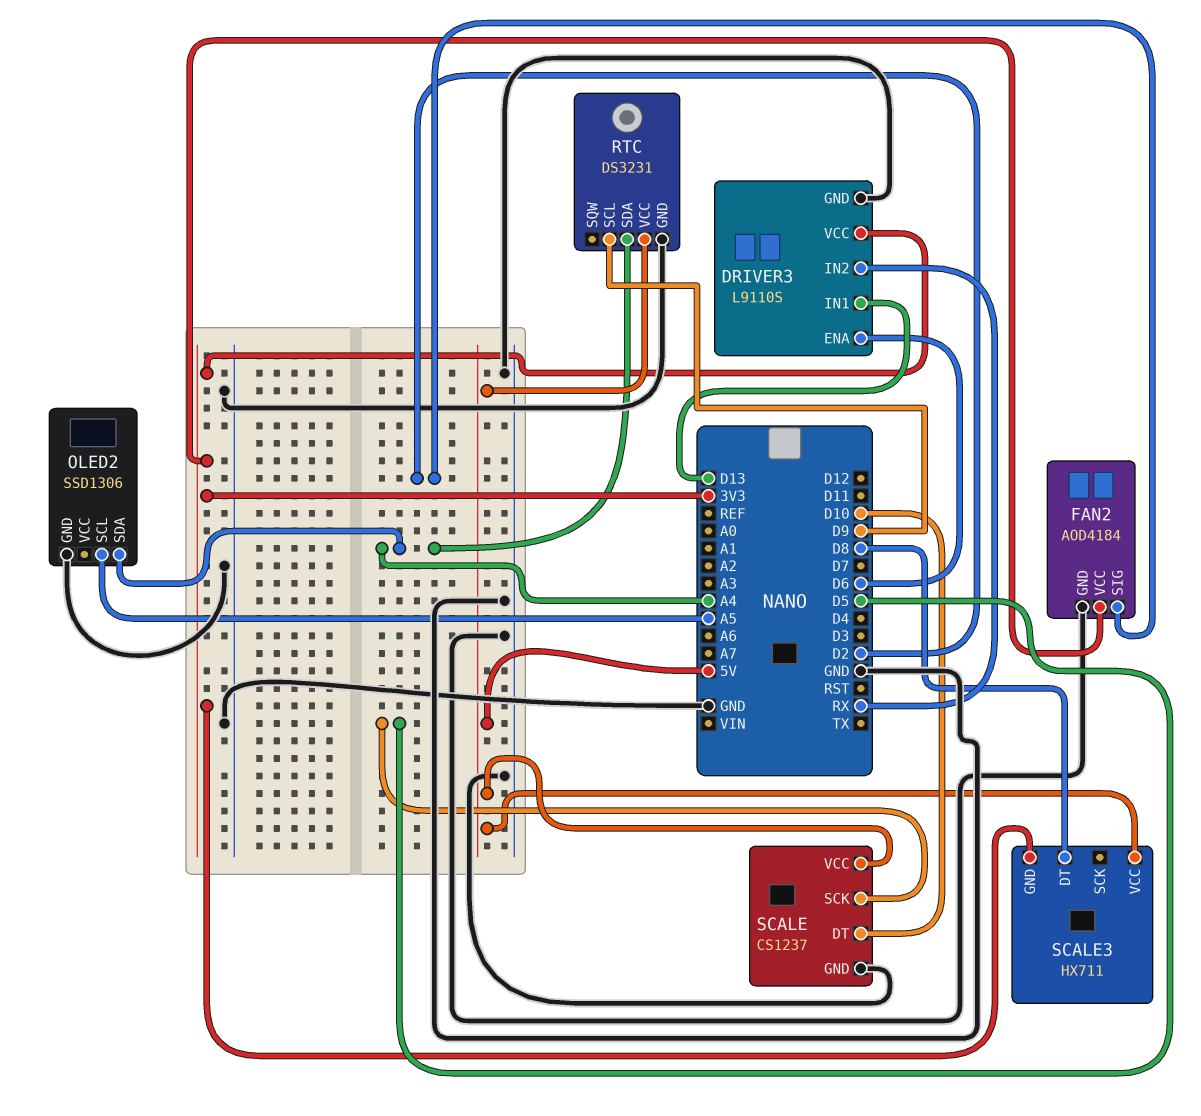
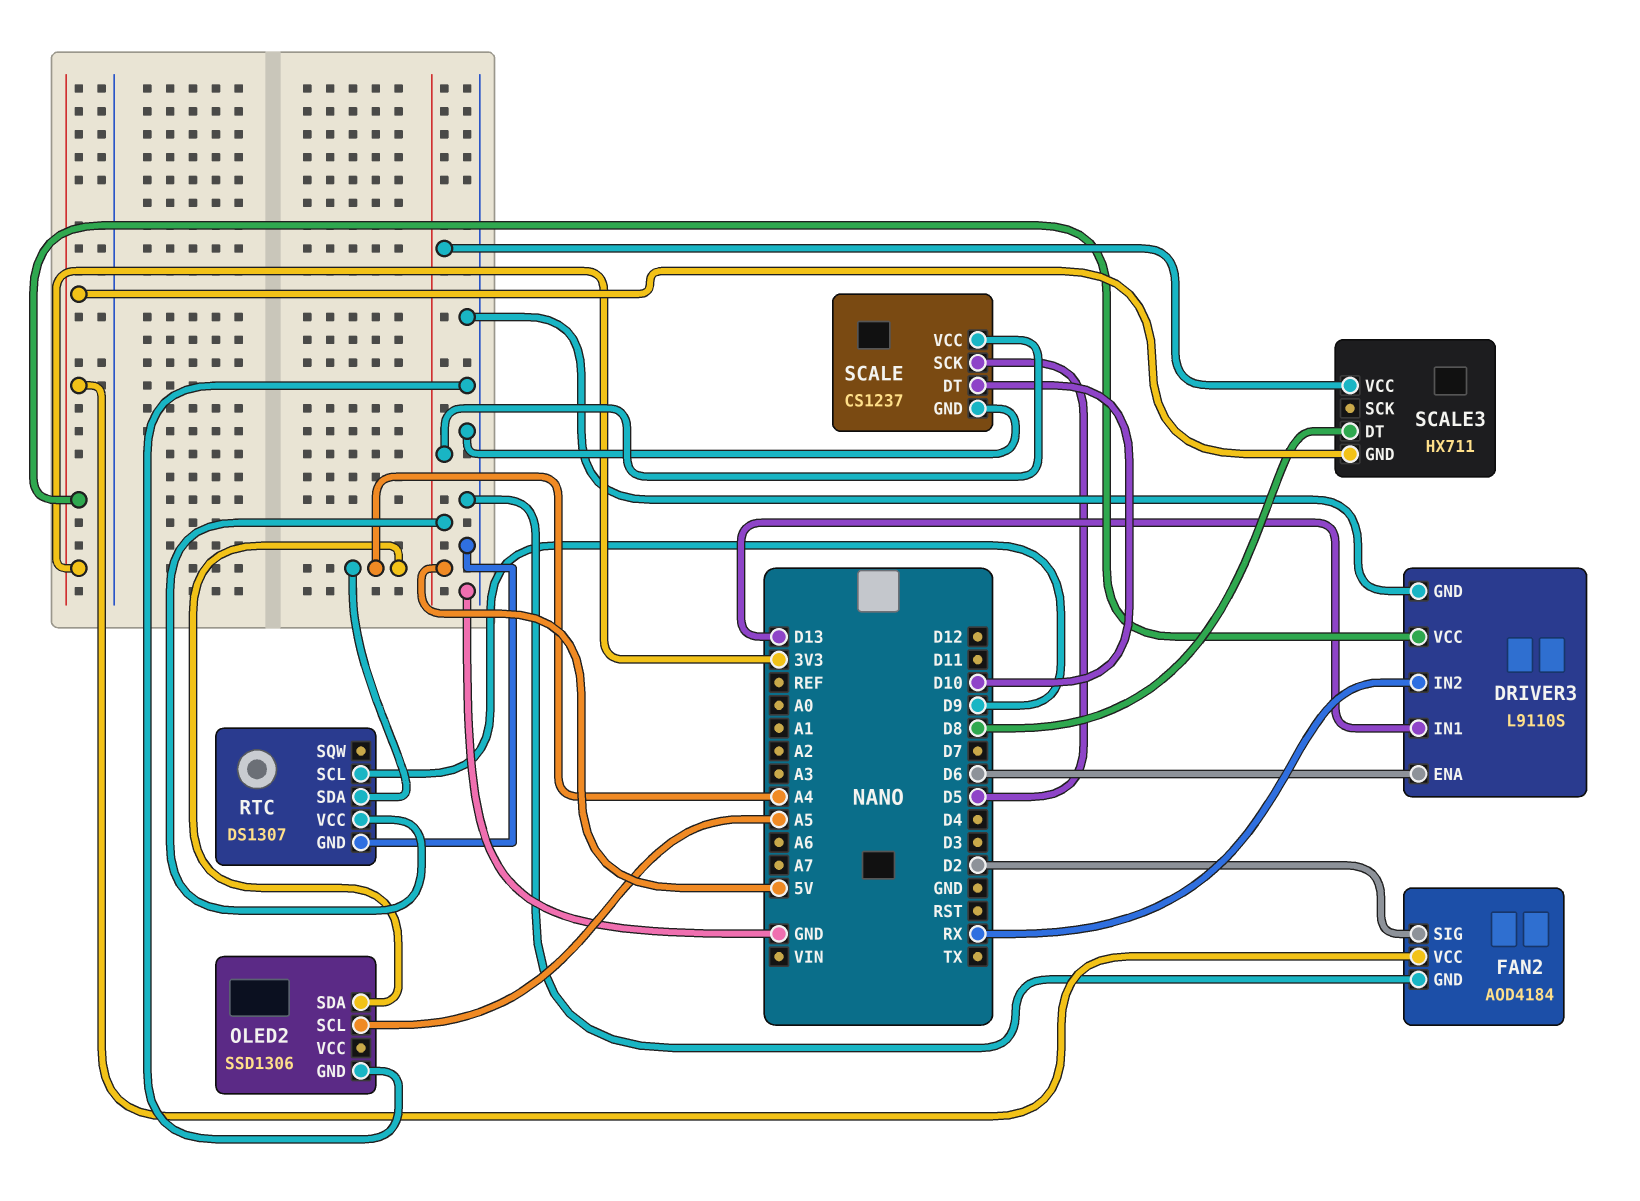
RTC: DS3231 -> DS1307

